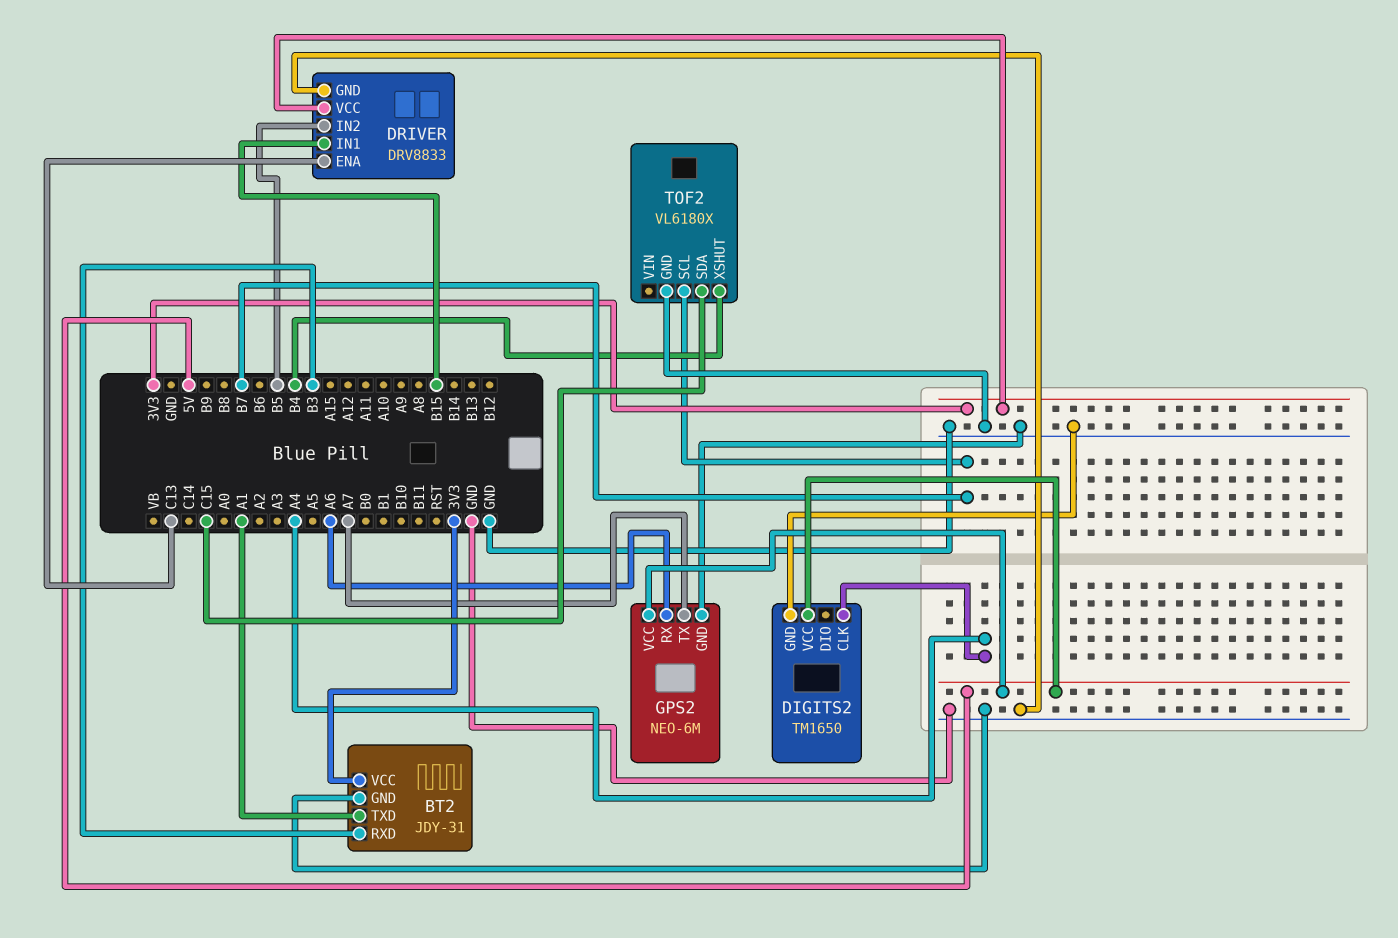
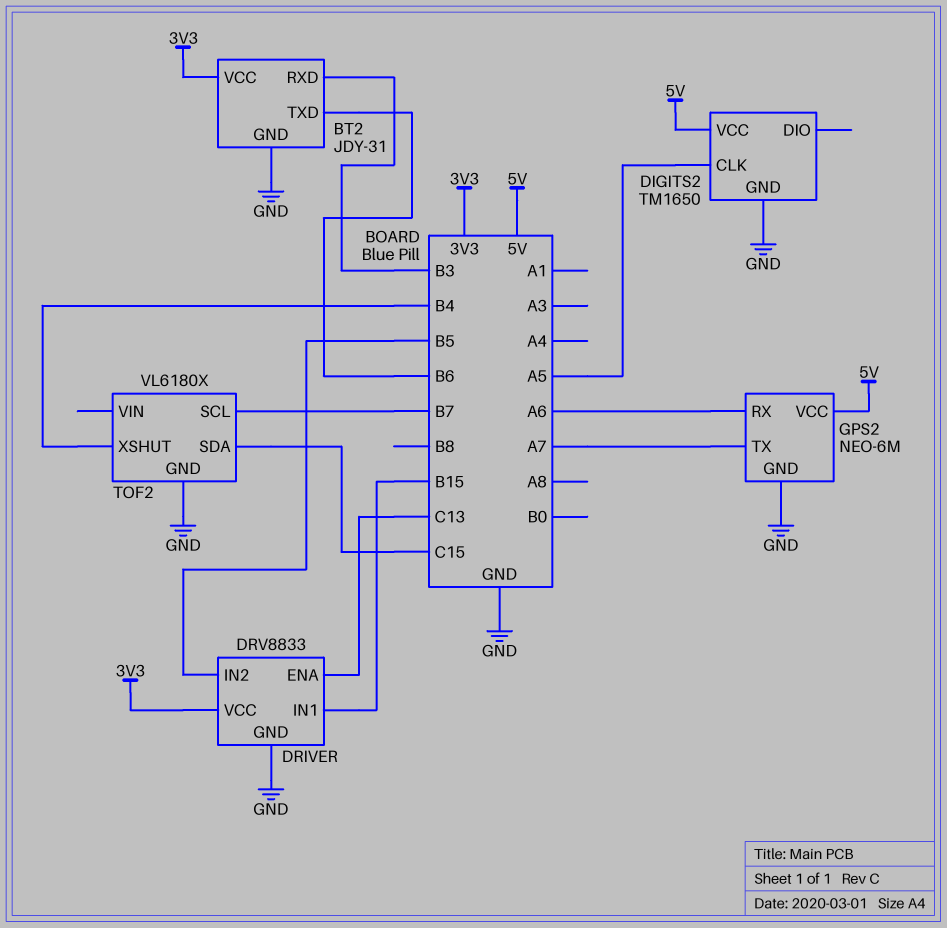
BT2 pin TXD: A1 -> B6
DIGITS2 pin CLK: A4 -> A5

